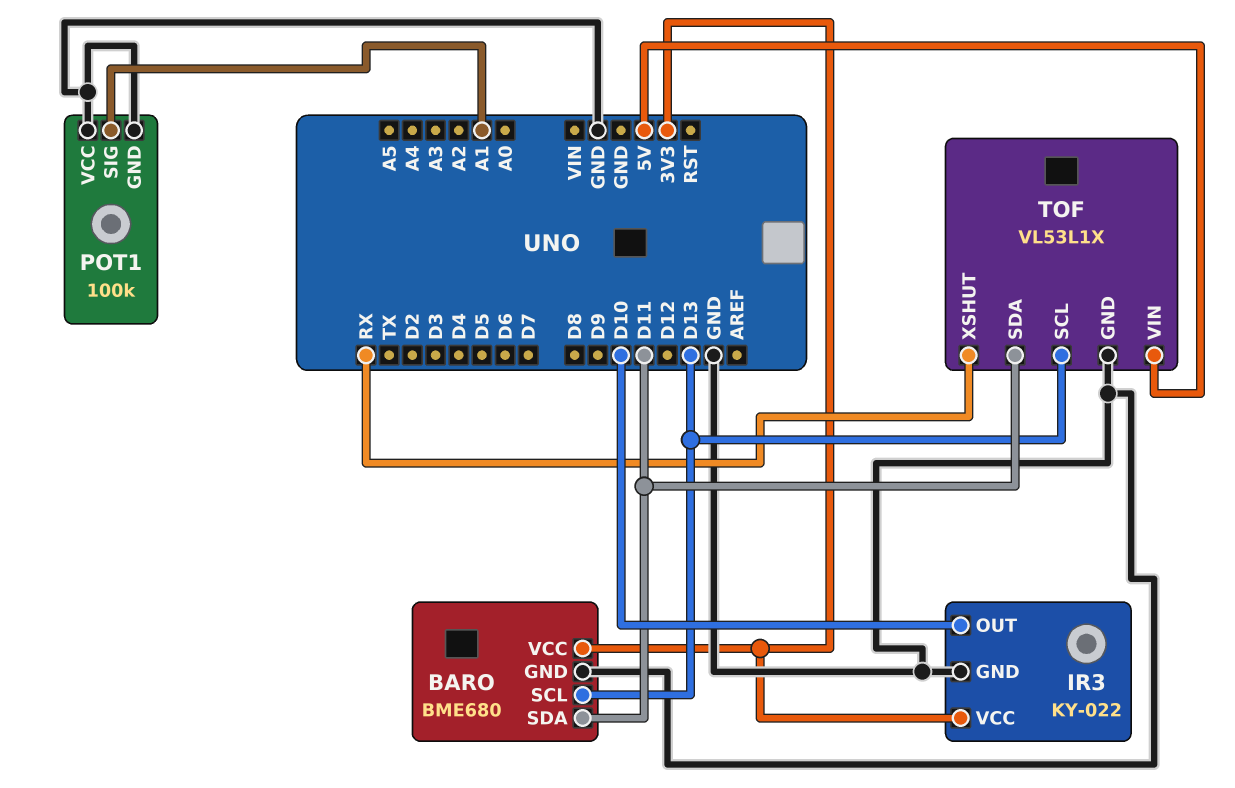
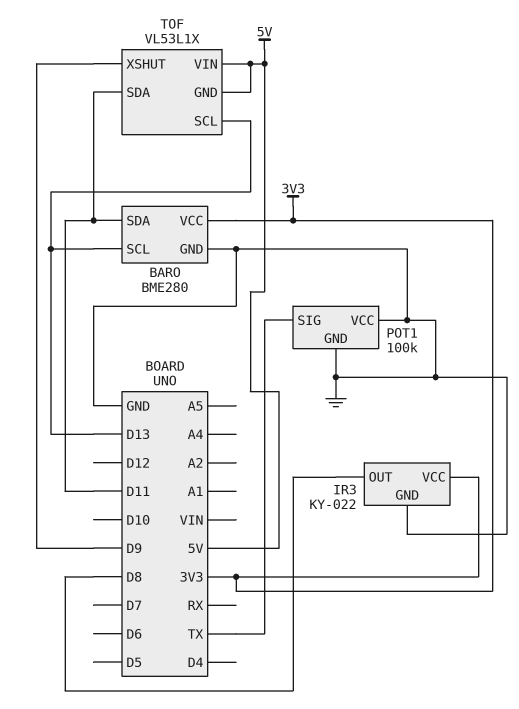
BARO: BME680 -> BME280
IR3 pin OUT: D10 -> D8
POT1 pin SIG: A1 -> TX
TOF pin GND: GND -> 5V
TOF pin XSHUT: RX -> D9

